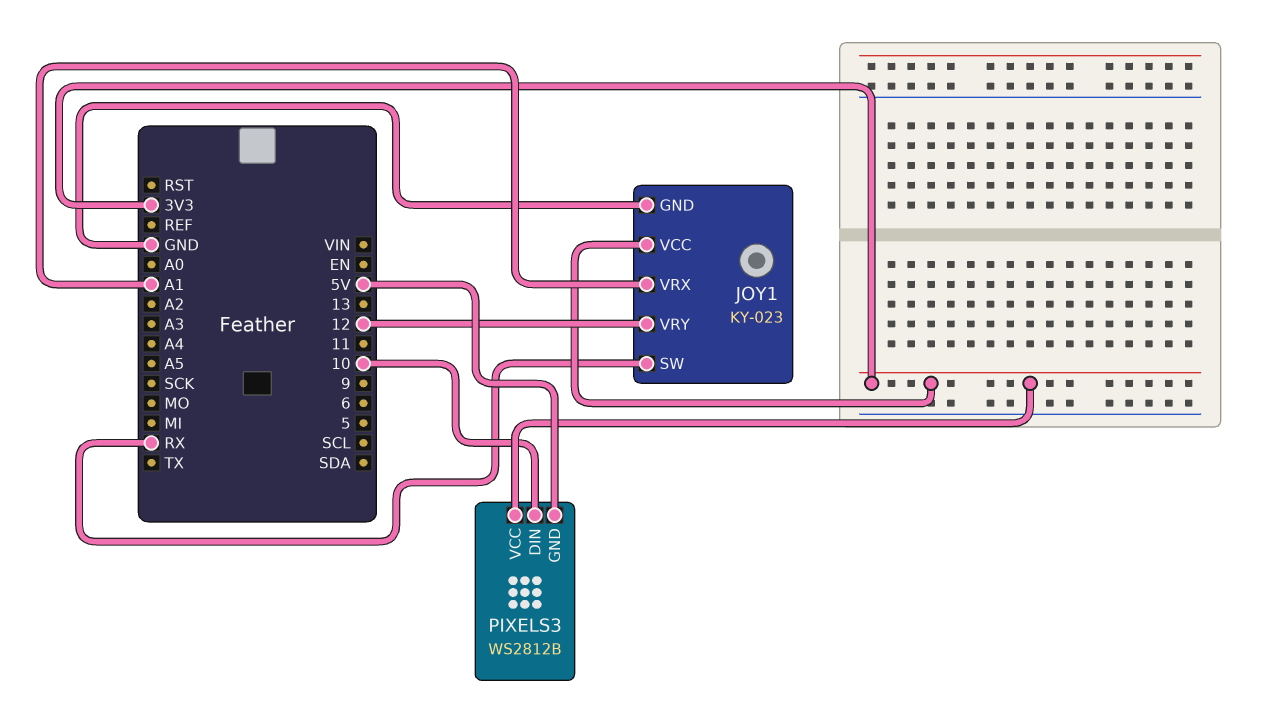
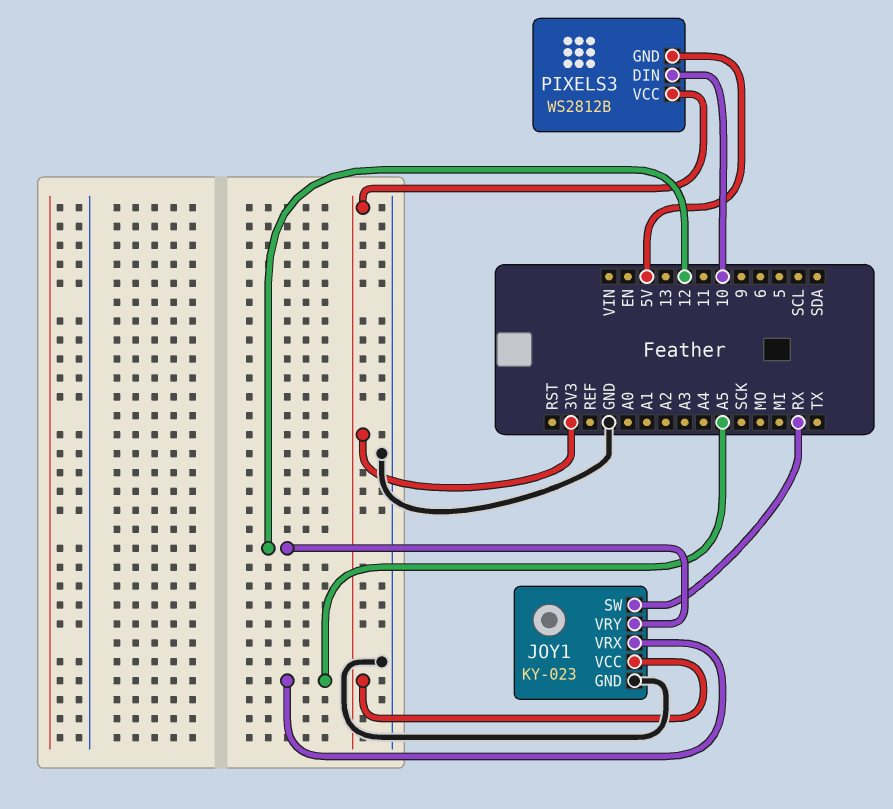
JOY1 pin VRX: A1 -> A5

